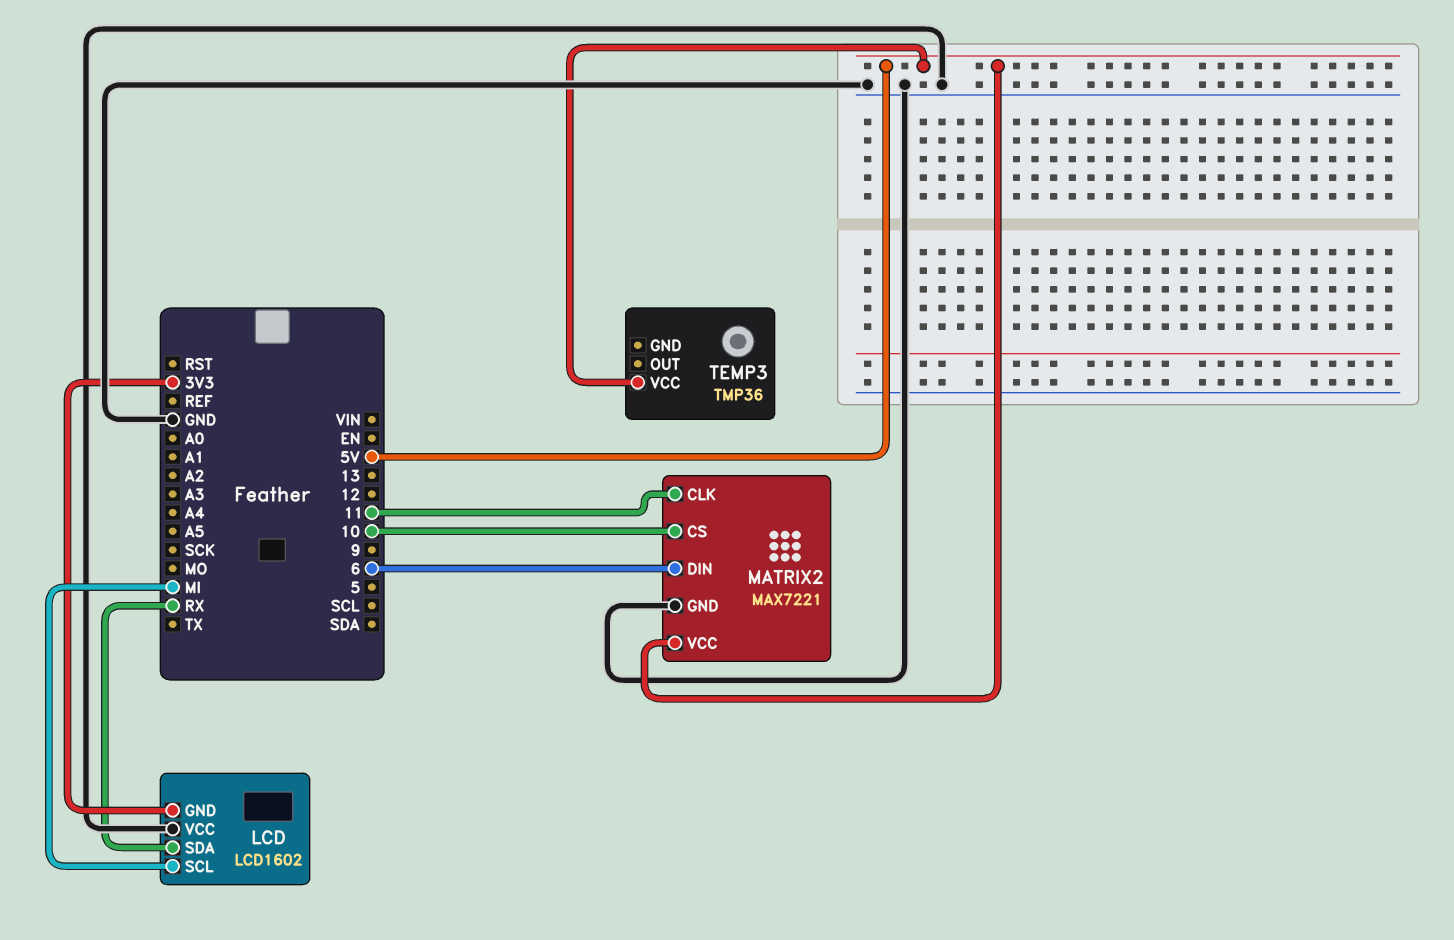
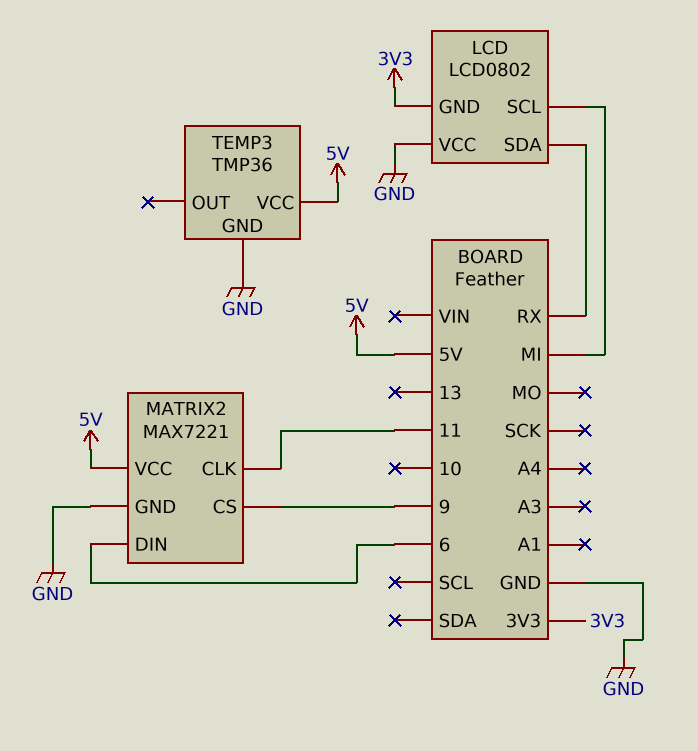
LCD: LCD1602 -> LCD0802
MATRIX2 pin CS: 10 -> 9
TEMP3 pin GND: none -> GND

